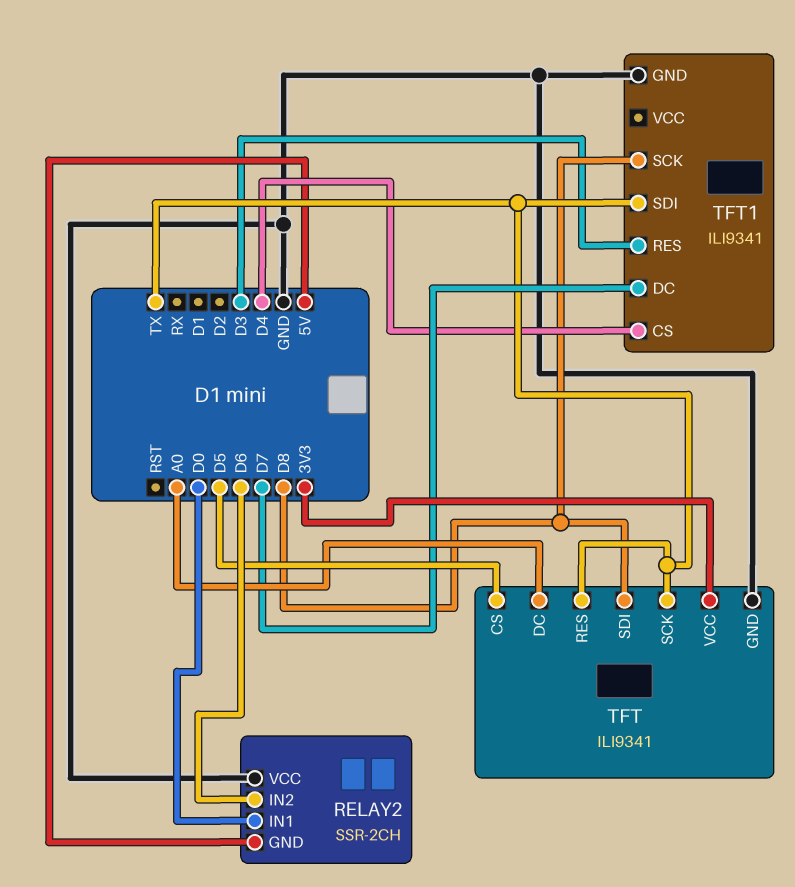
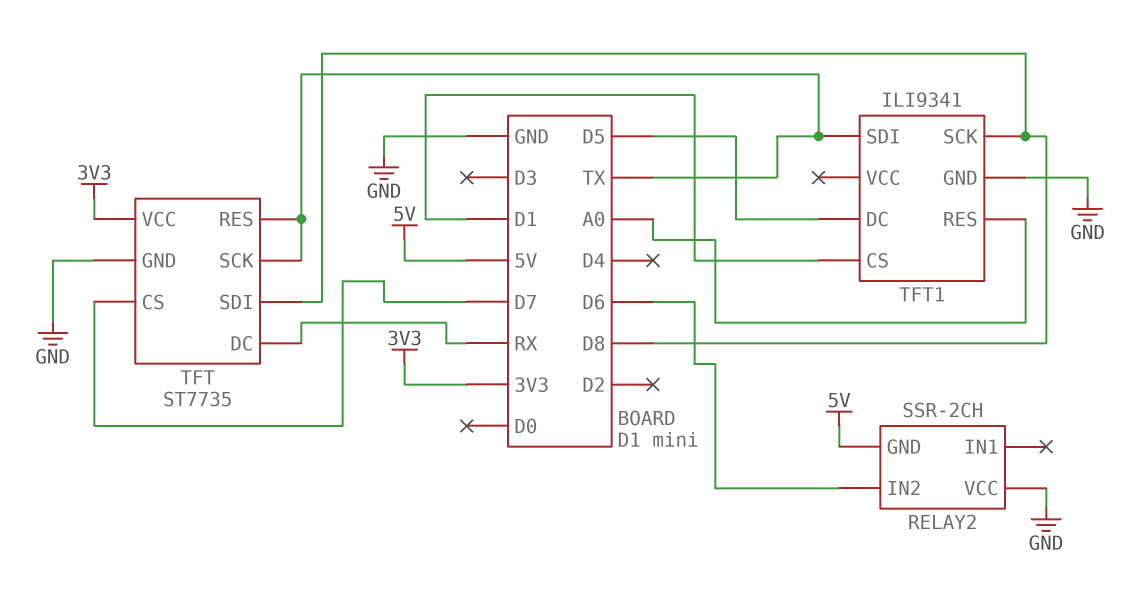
RELAY2 pin IN1: D0 -> none
TFT: ILI9341 -> ST7735
TFT pin CS: D5 -> D7
TFT pin DC: A0 -> RX
TFT1 pin CS: D4 -> D1
TFT1 pin DC: D7 -> D5
TFT1 pin RES: D3 -> A0

